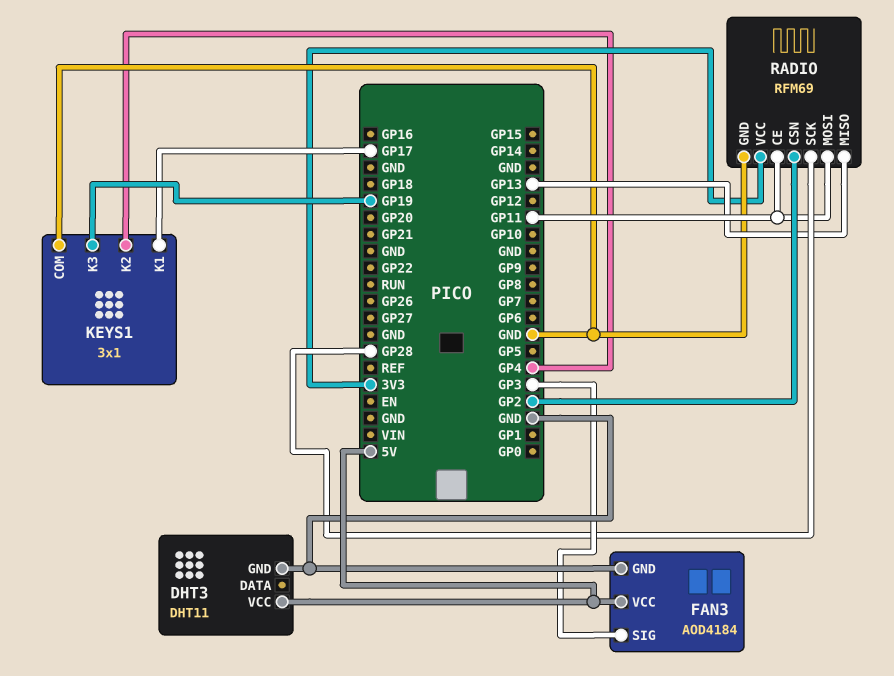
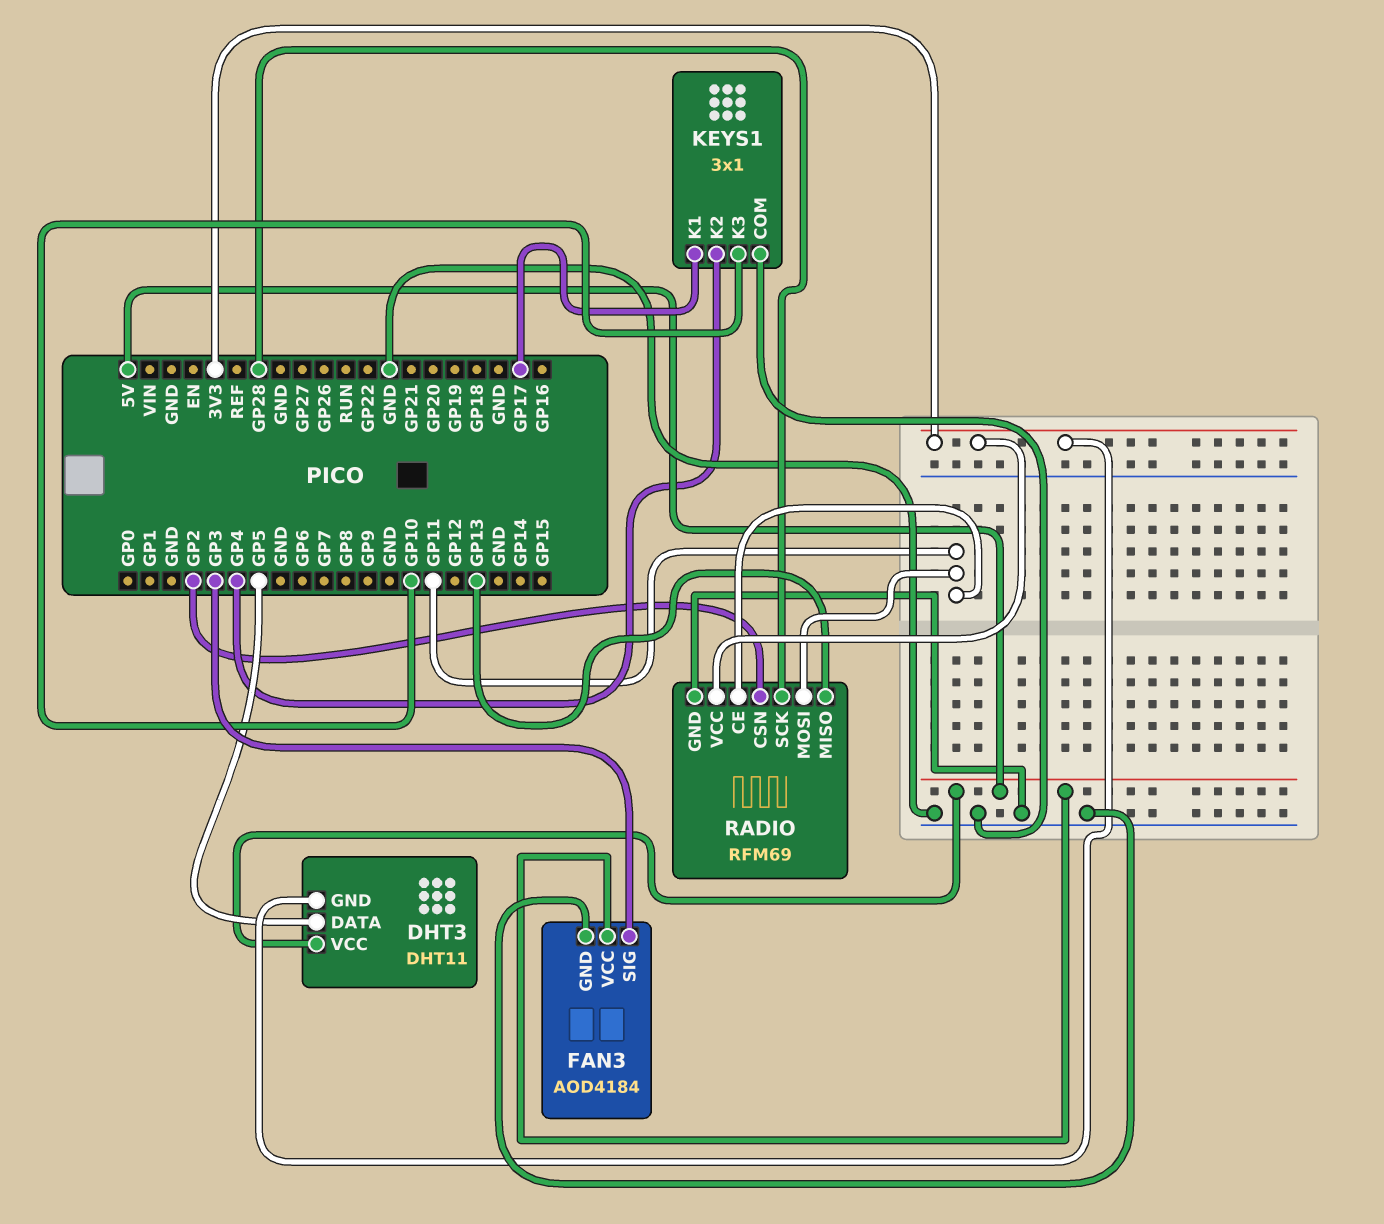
DHT3 pin DATA: none -> GP5
DHT3 pin GND: GND -> 3V3
KEYS1 pin K3: GP19 -> GP10

